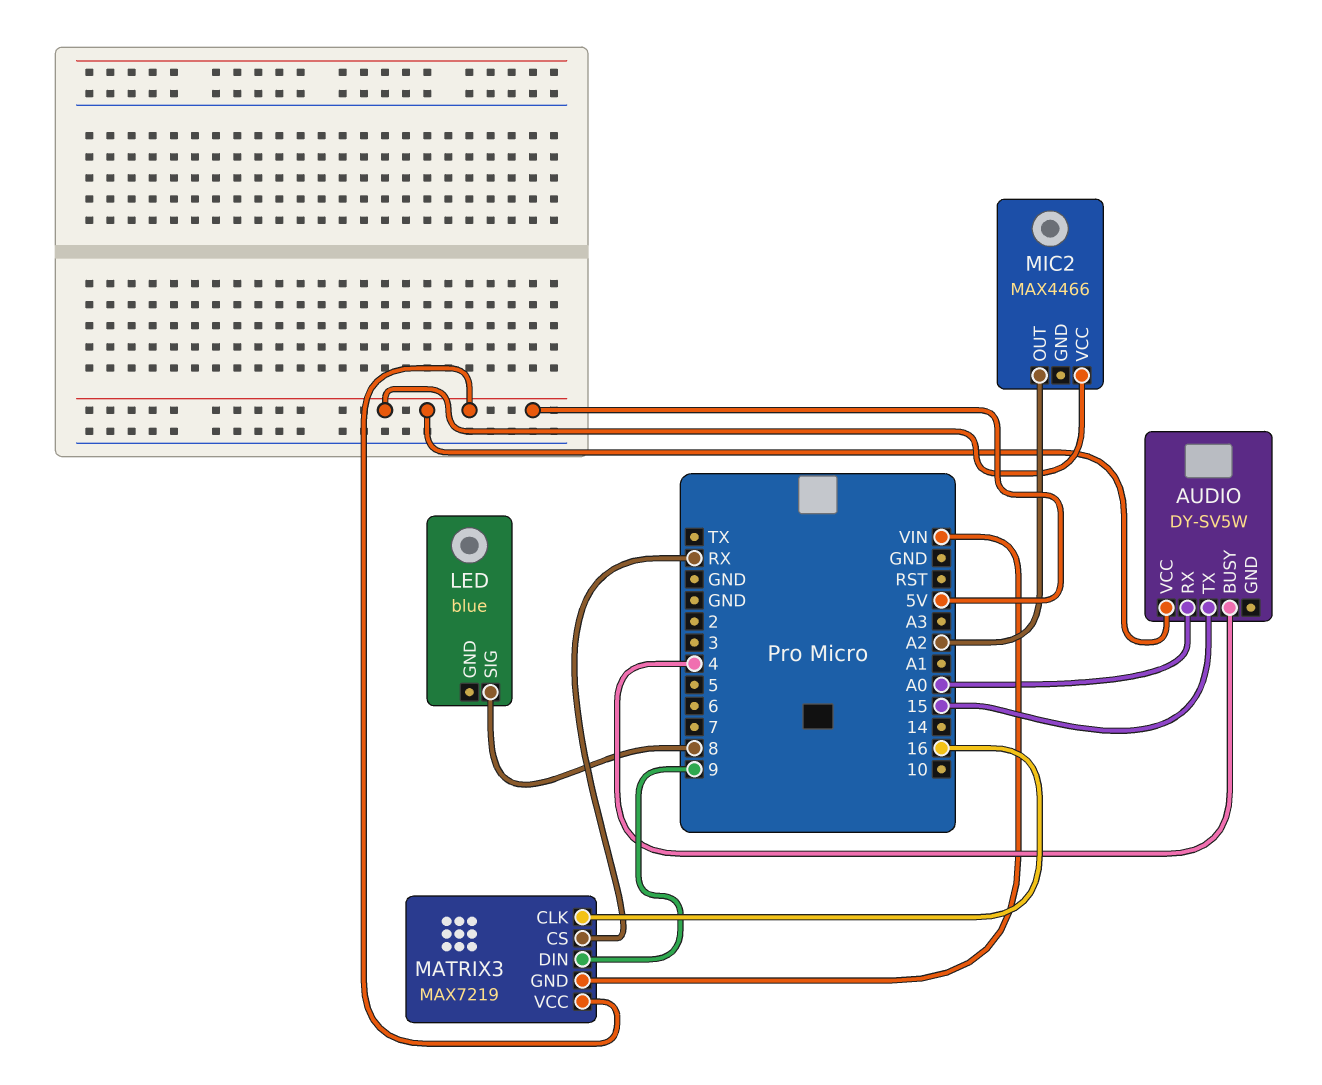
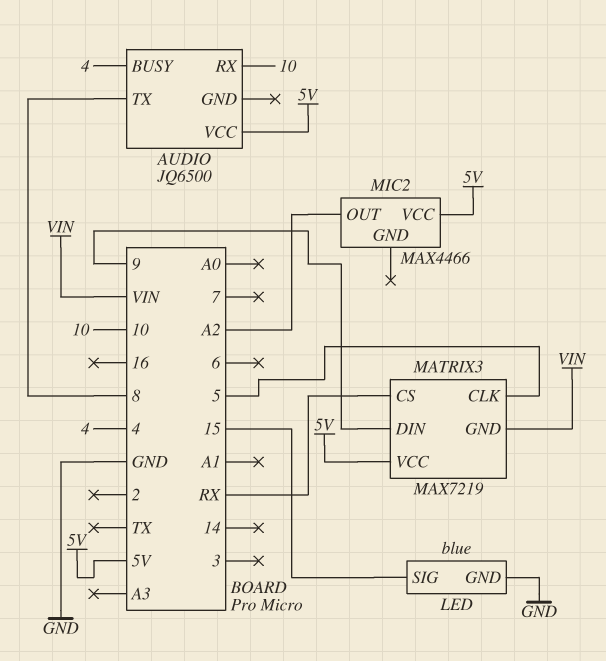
AUDIO: DY-SV5W -> JQ6500
AUDIO pin RX: A0 -> 10
AUDIO pin TX: 15 -> 8
LED pin GND: none -> GND
LED pin SIG: 8 -> 15
MATRIX3 pin CLK: 16 -> 5

